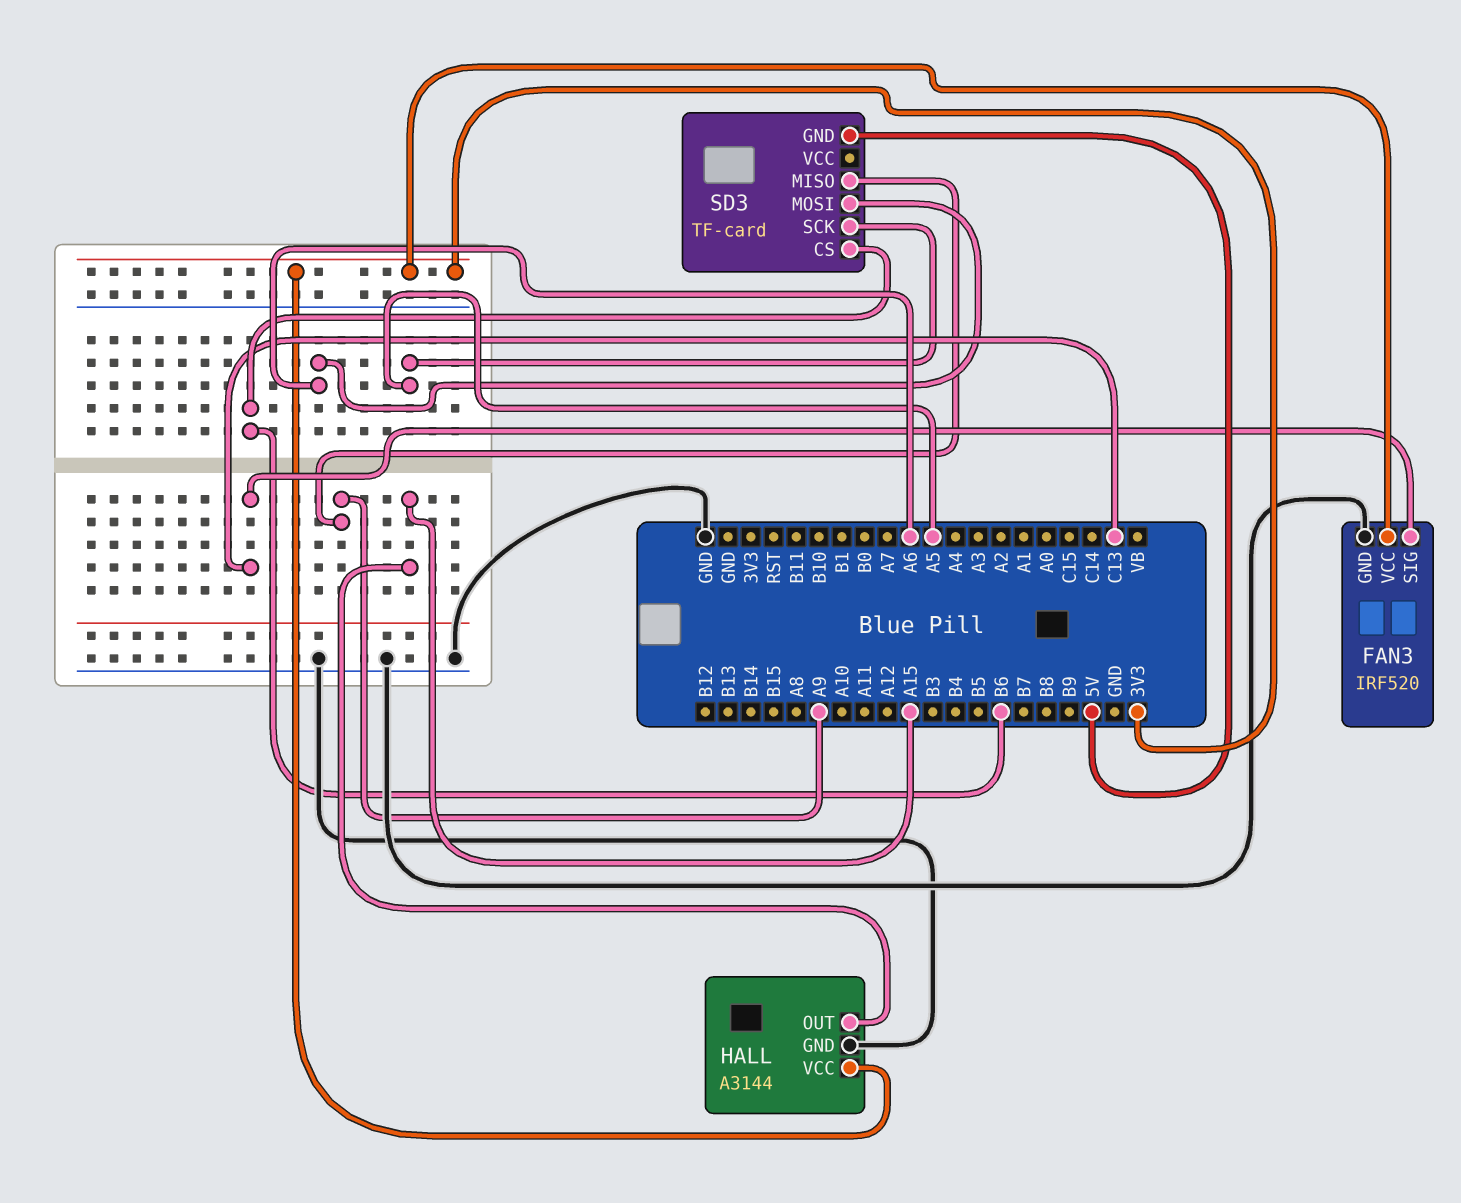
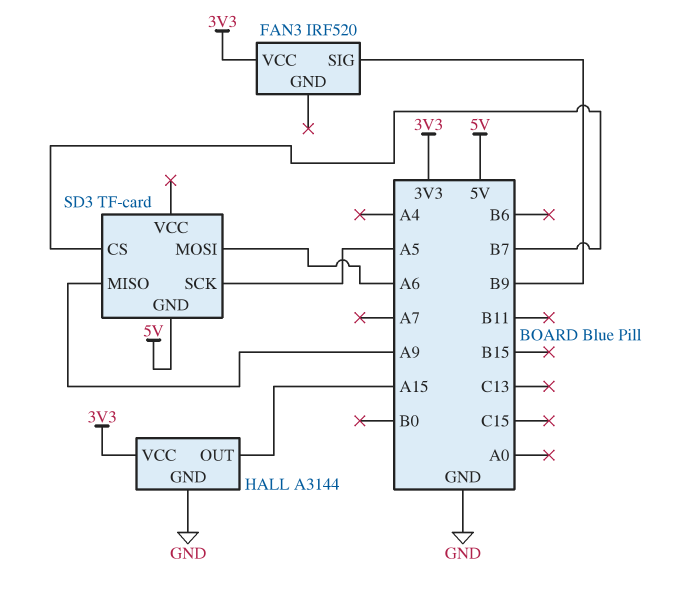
FAN3 pin GND: GND -> none
FAN3 pin SIG: C13 -> B9
SD3 pin CS: B6 -> B7

